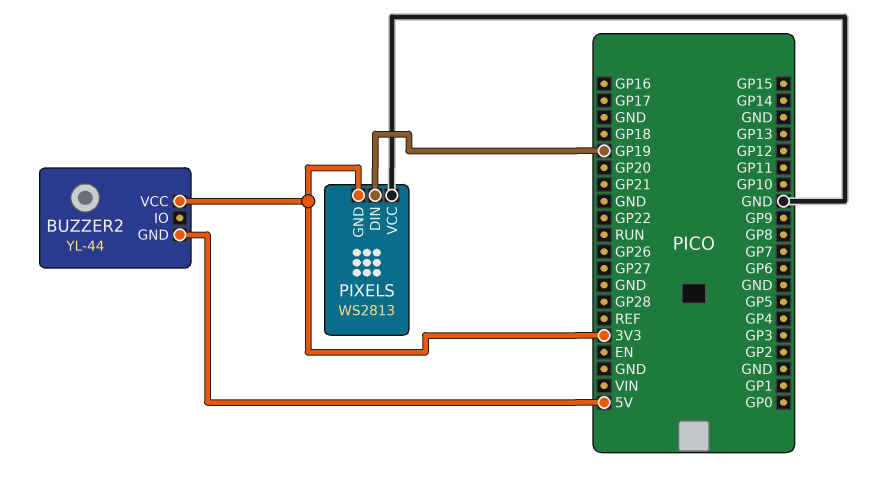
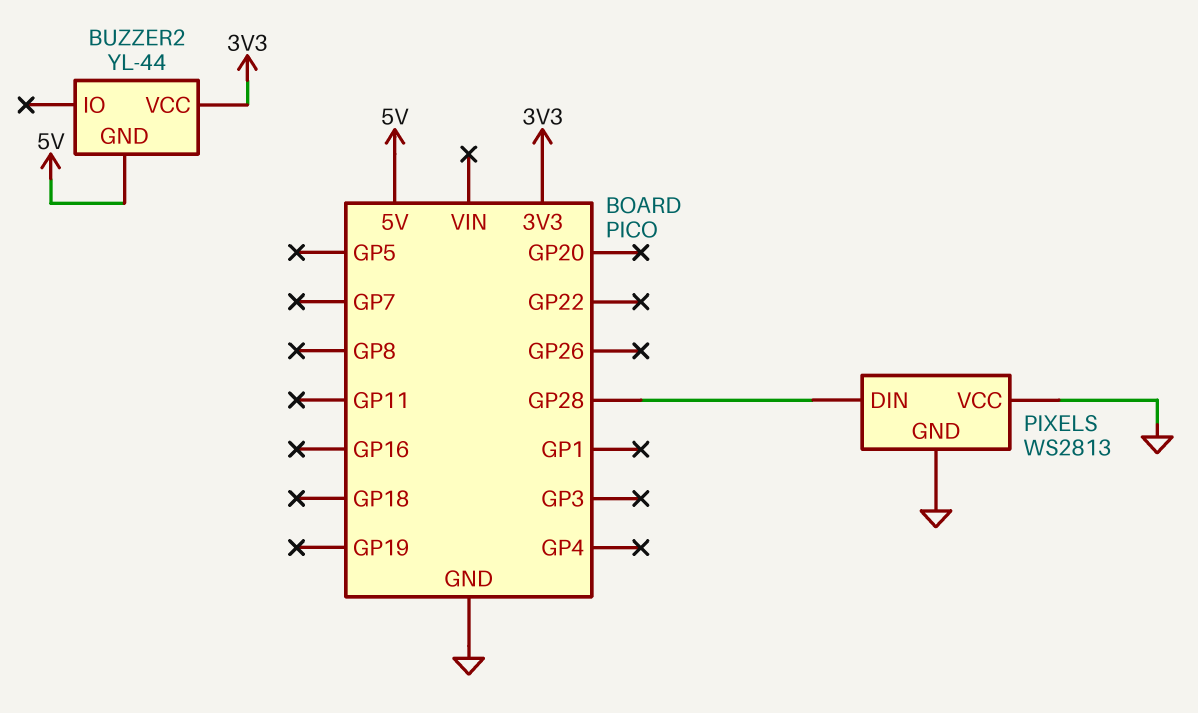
PIXELS pin DIN: GP19 -> GP28
PIXELS pin GND: 3V3 -> GND

